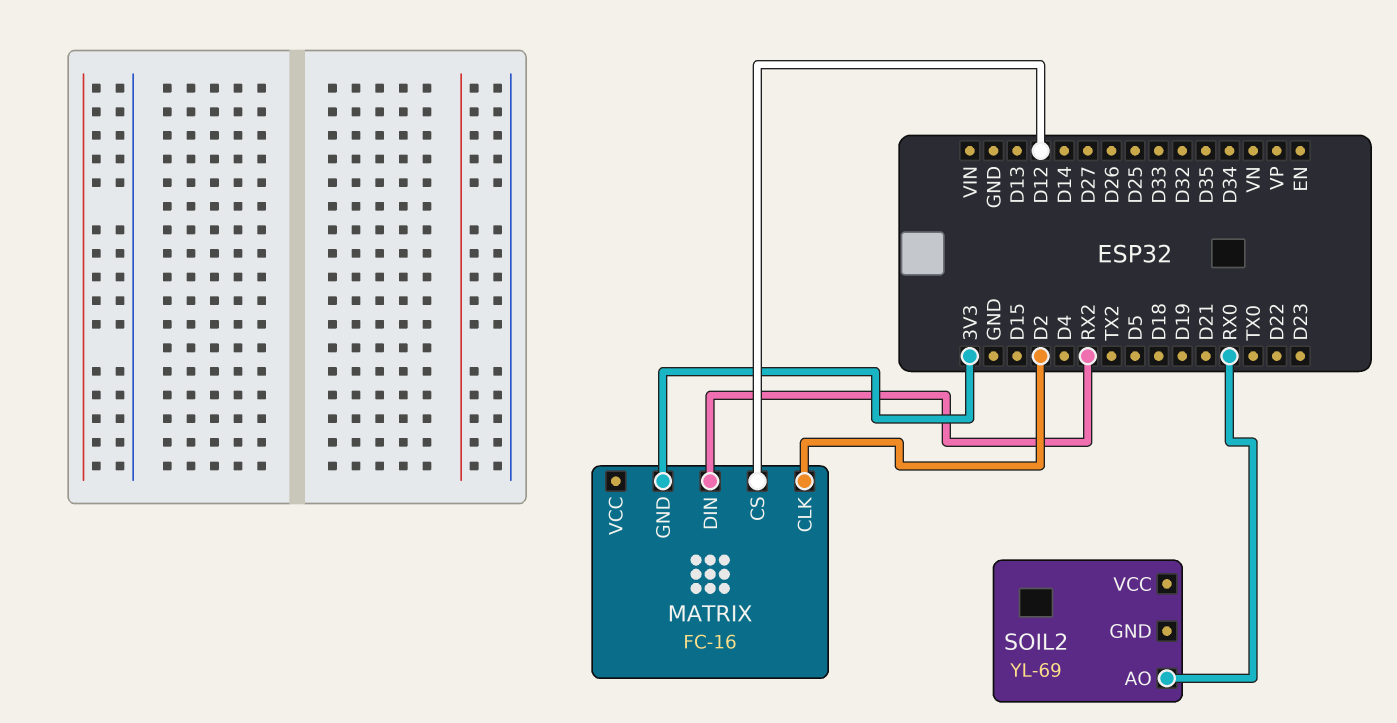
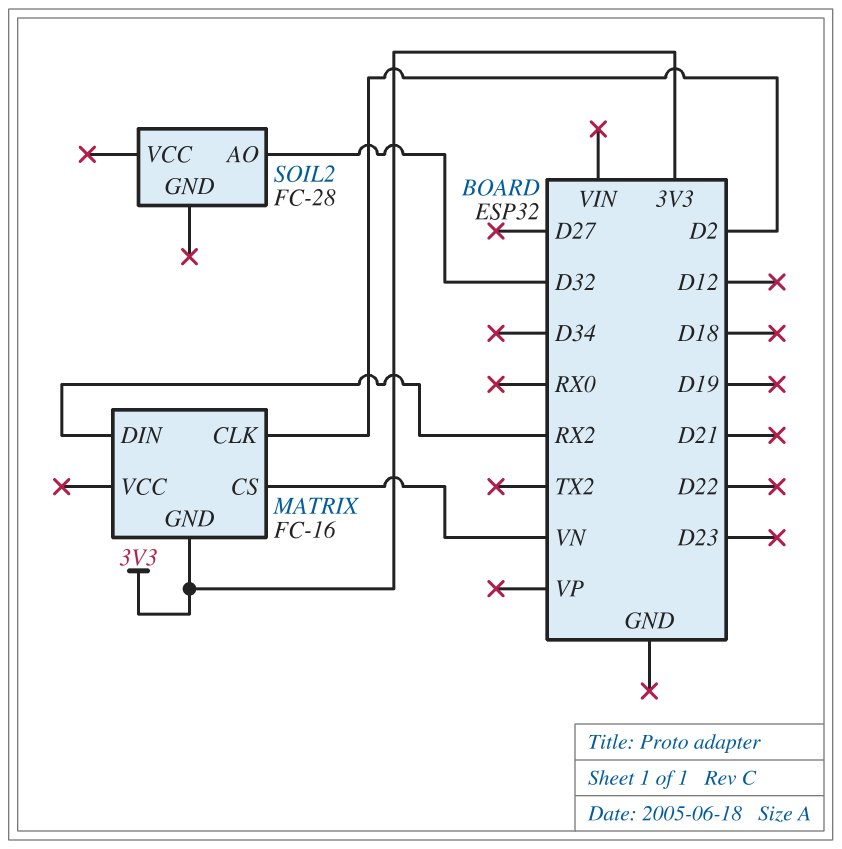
MATRIX pin CS: D12 -> VN
SOIL2: YL-69 -> FC-28
SOIL2 pin AO: RX0 -> D32

